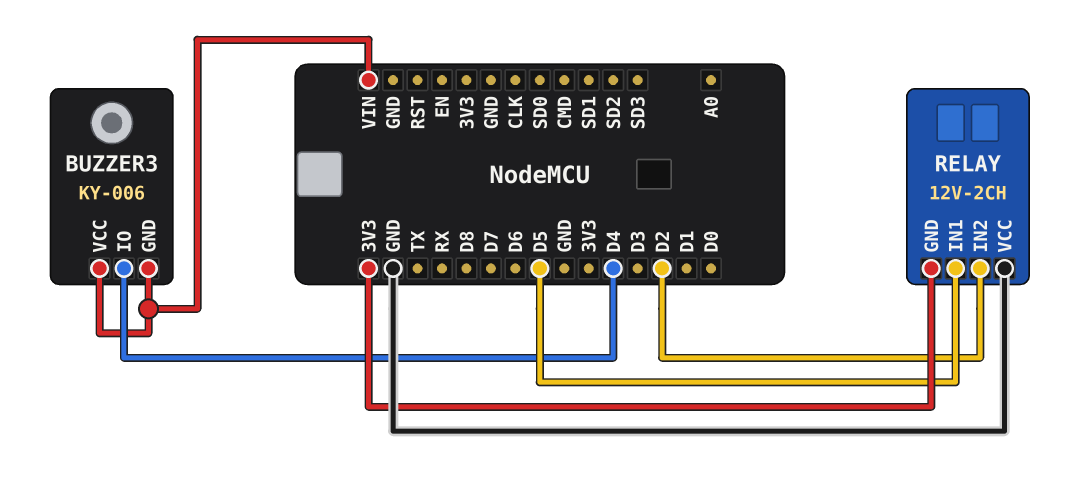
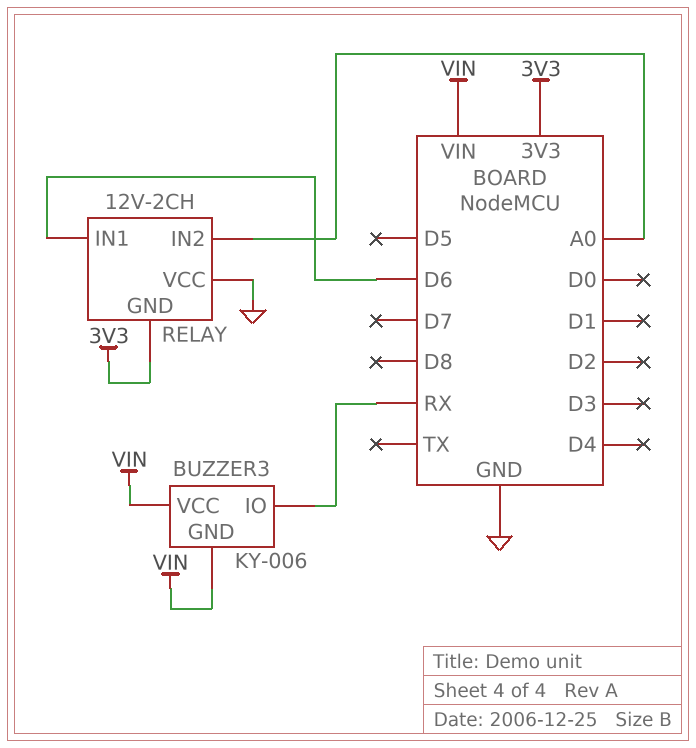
BUZZER3 pin IO: D4 -> RX
RELAY pin IN1: D5 -> D6
RELAY pin IN2: D2 -> A0

